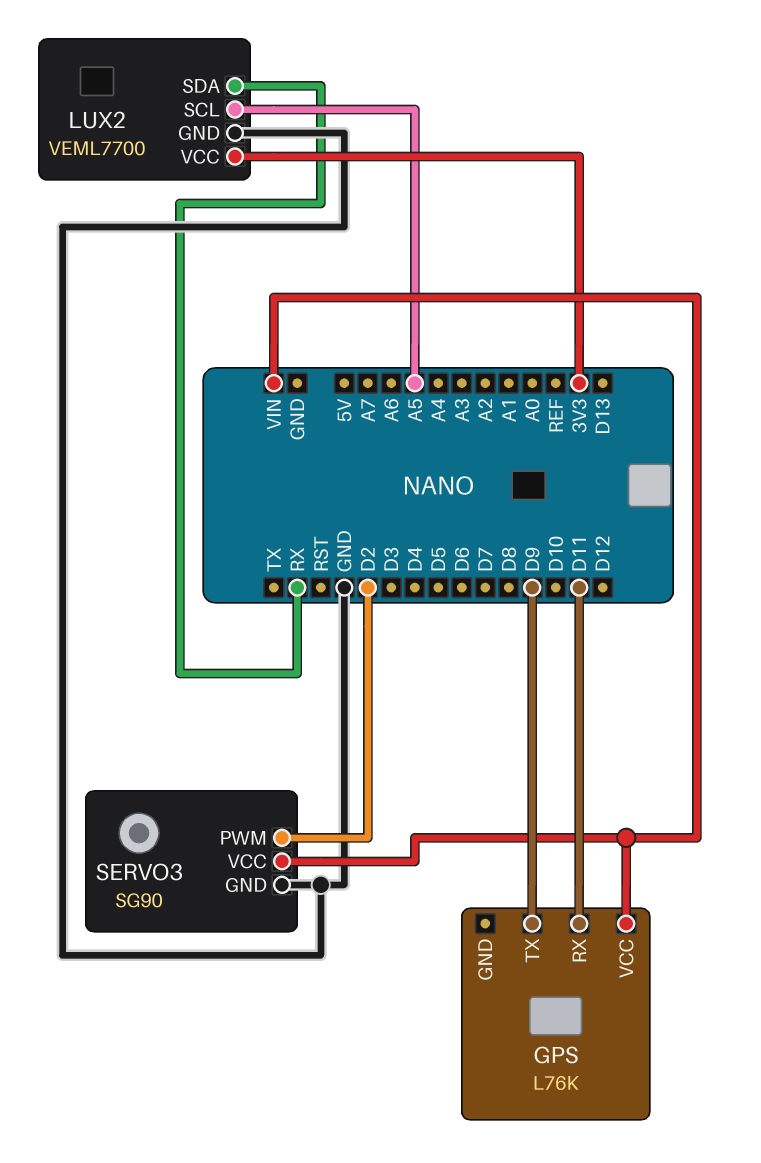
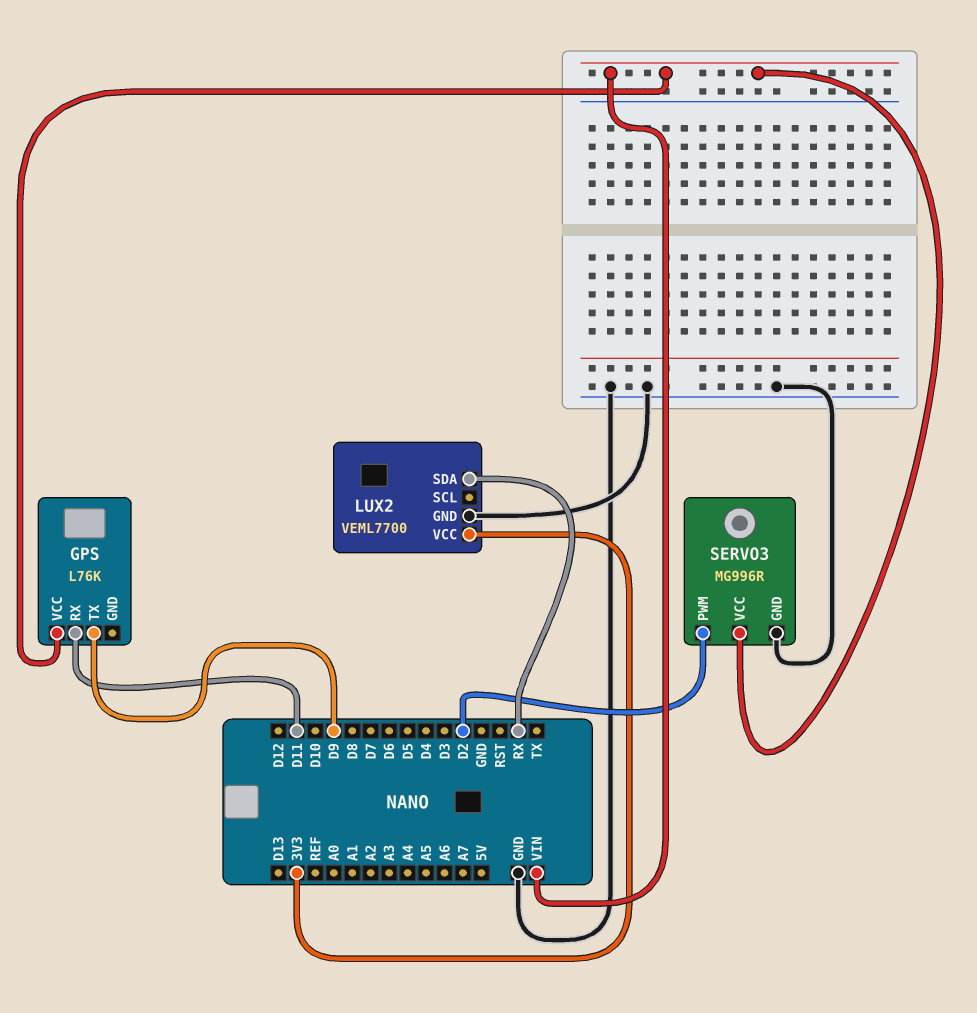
LUX2 pin SCL: A5 -> none
SERVO3: SG90 -> MG996R

